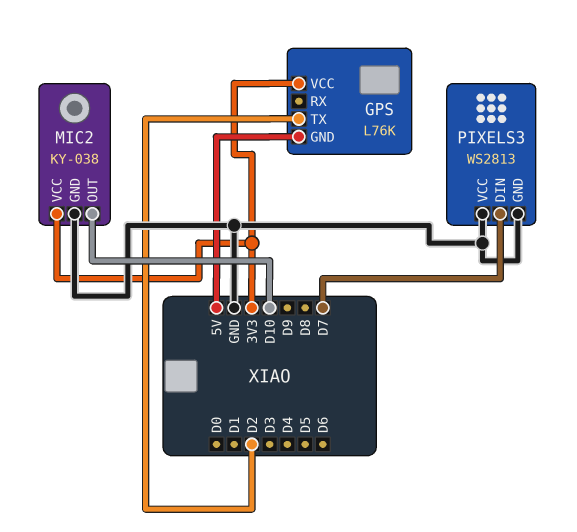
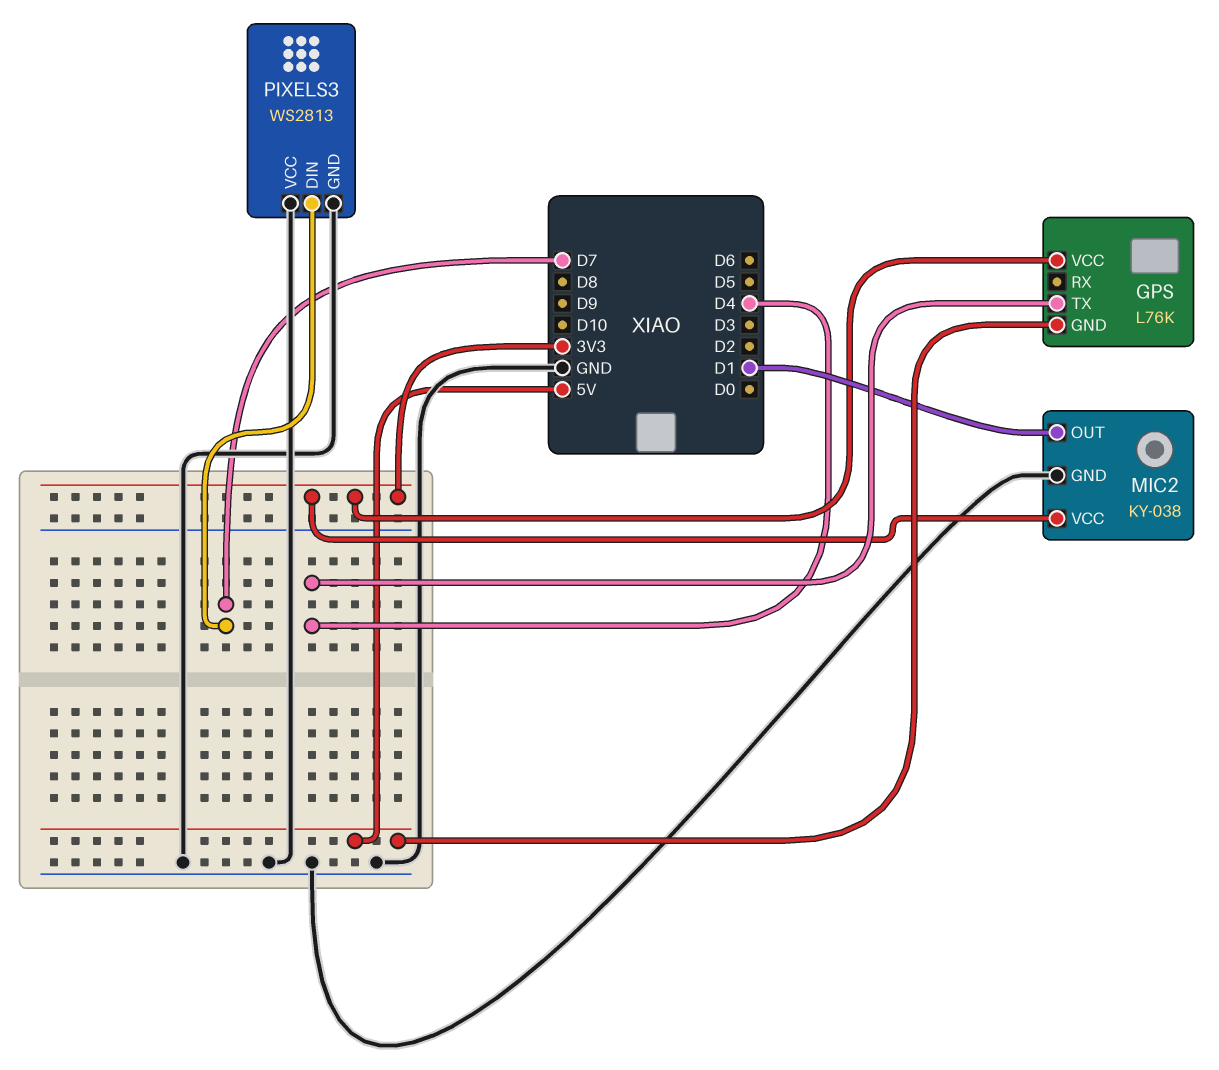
GPS pin TX: D2 -> D4
MIC2 pin OUT: D10 -> D1

